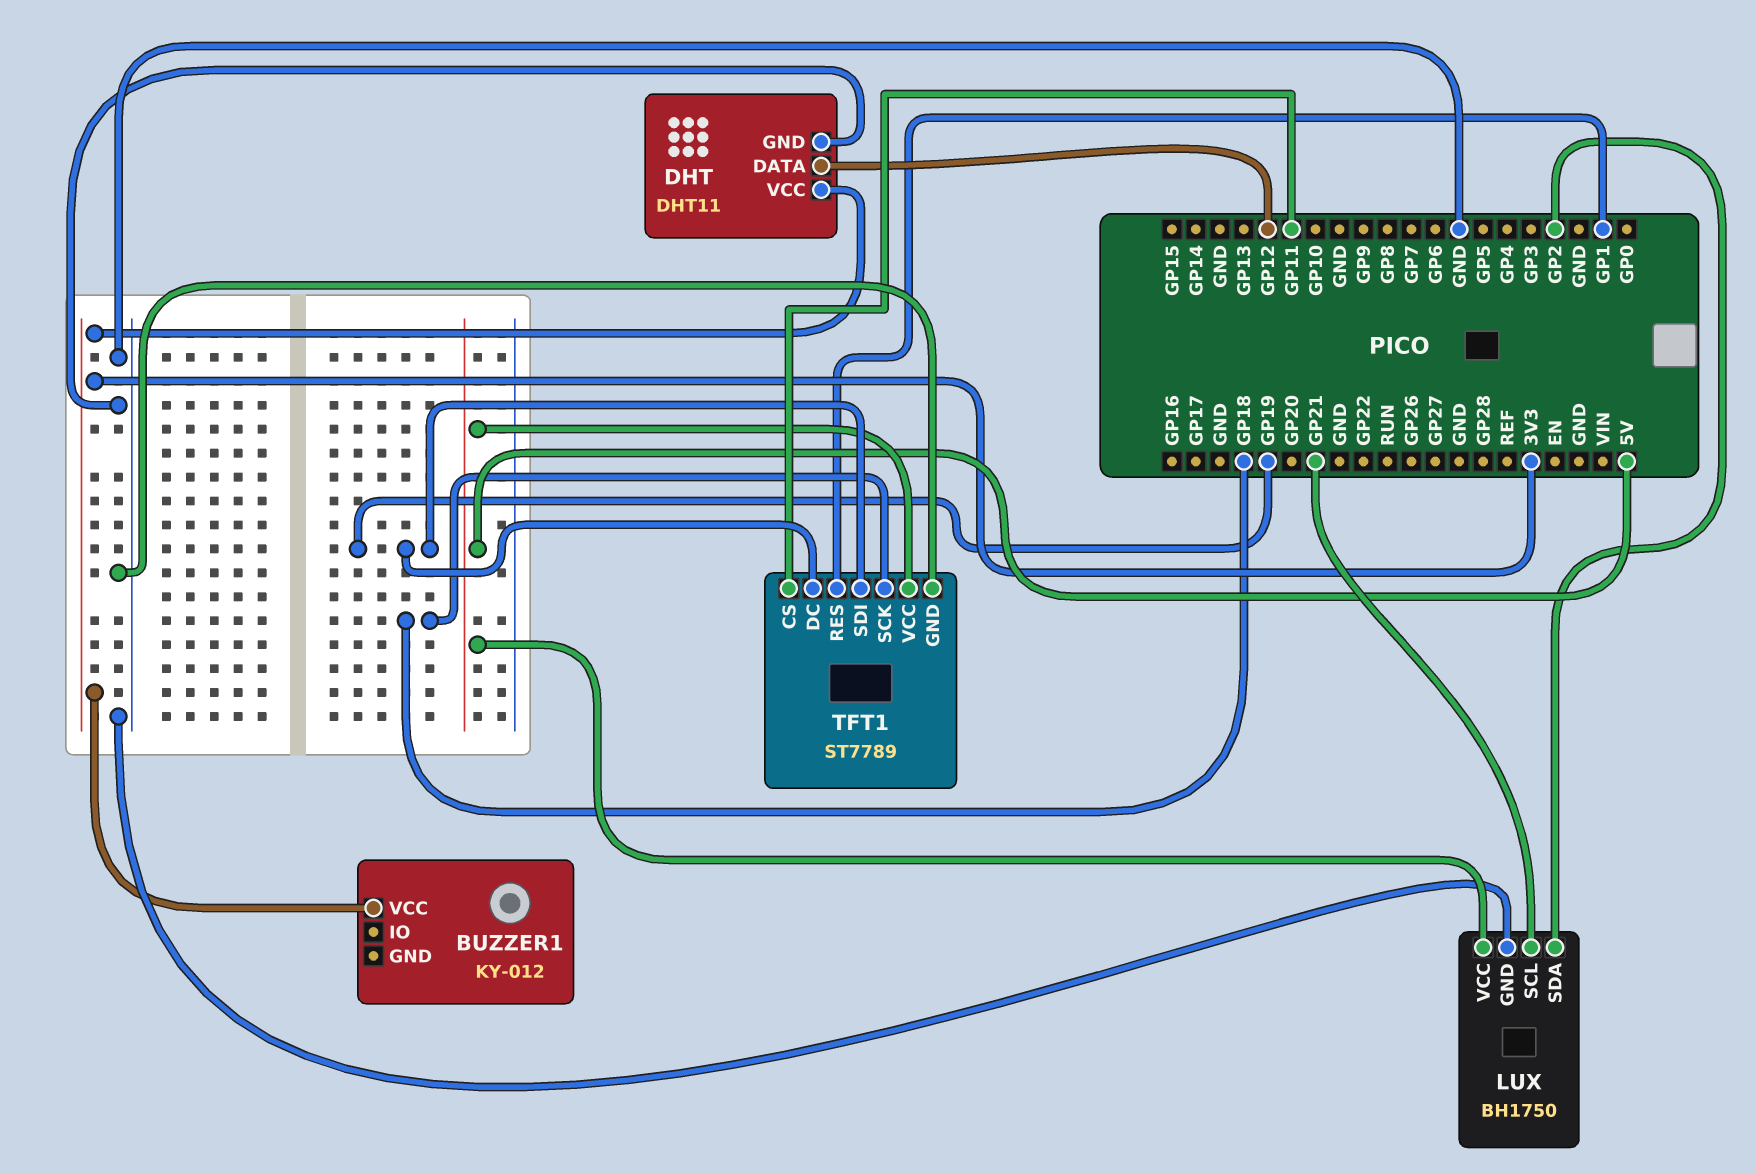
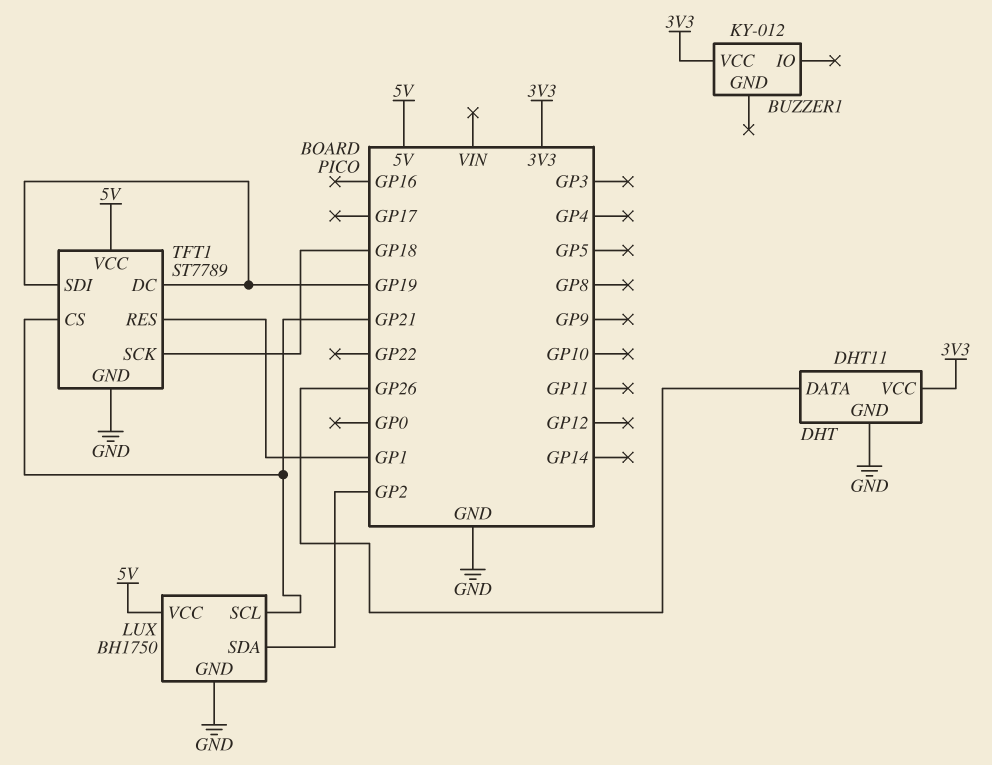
DHT pin DATA: GP12 -> GP26
TFT1 pin CS: GP11 -> GP21

